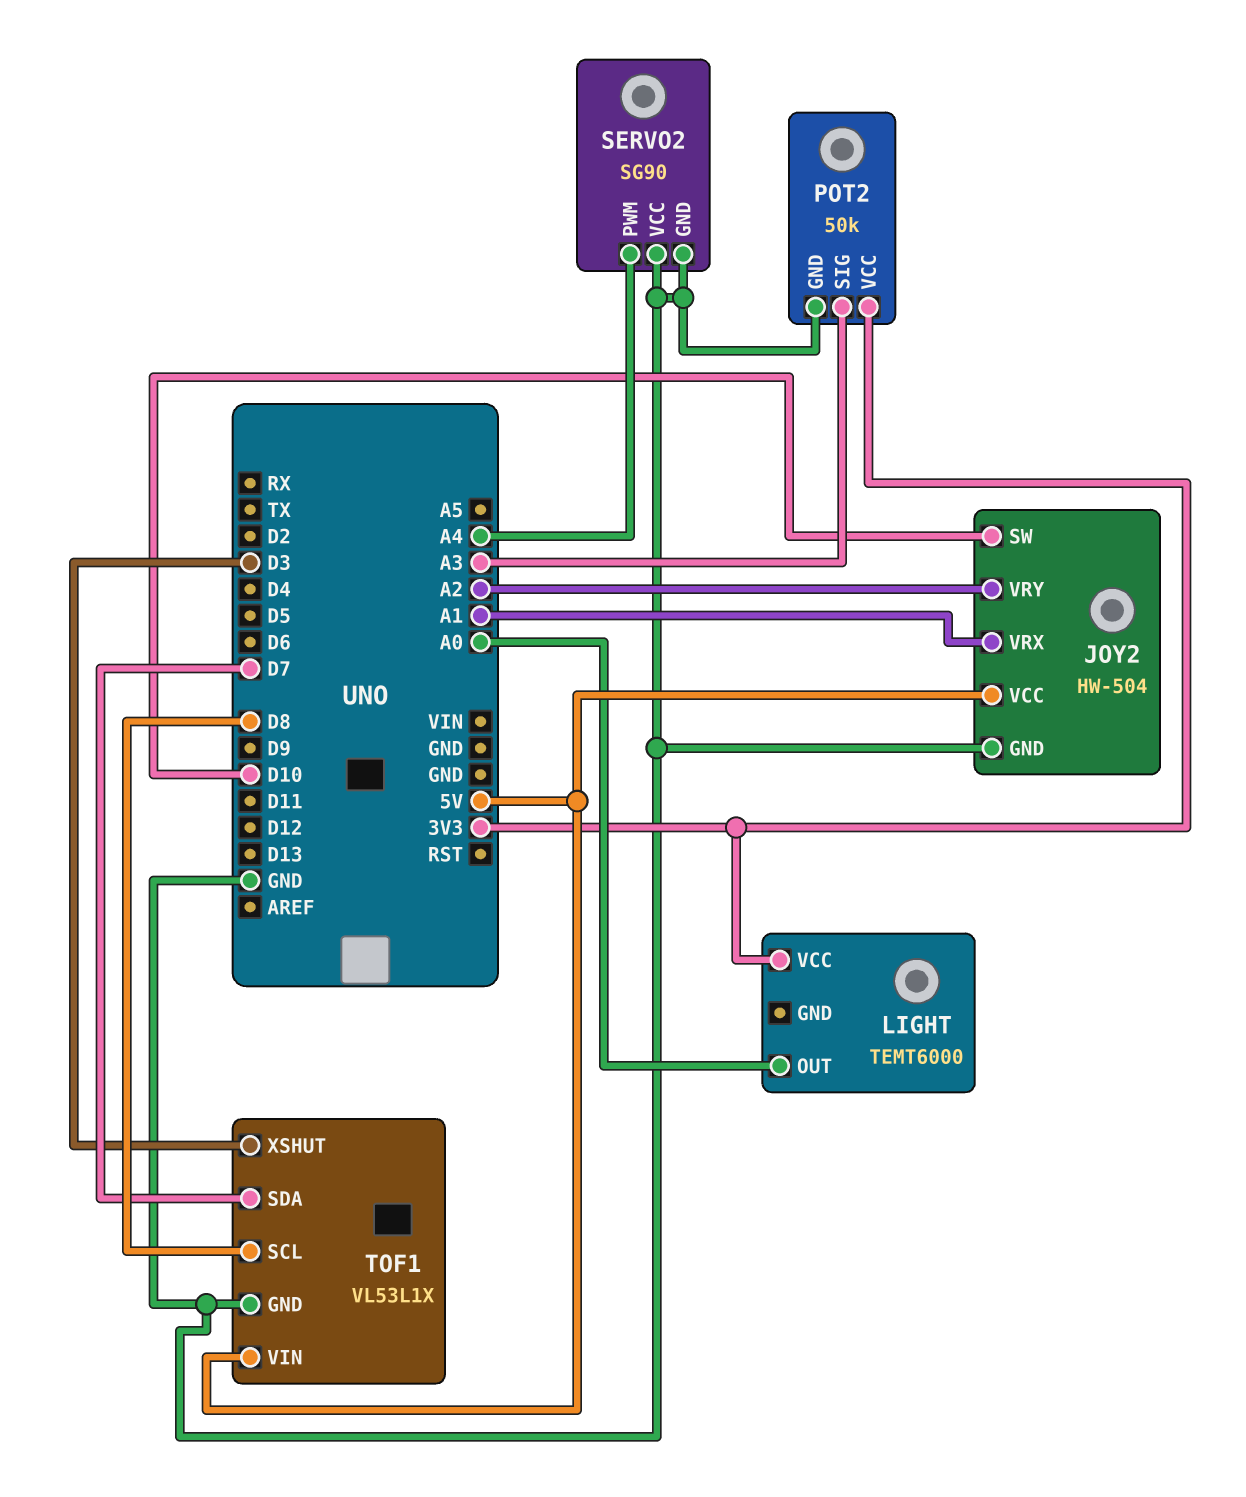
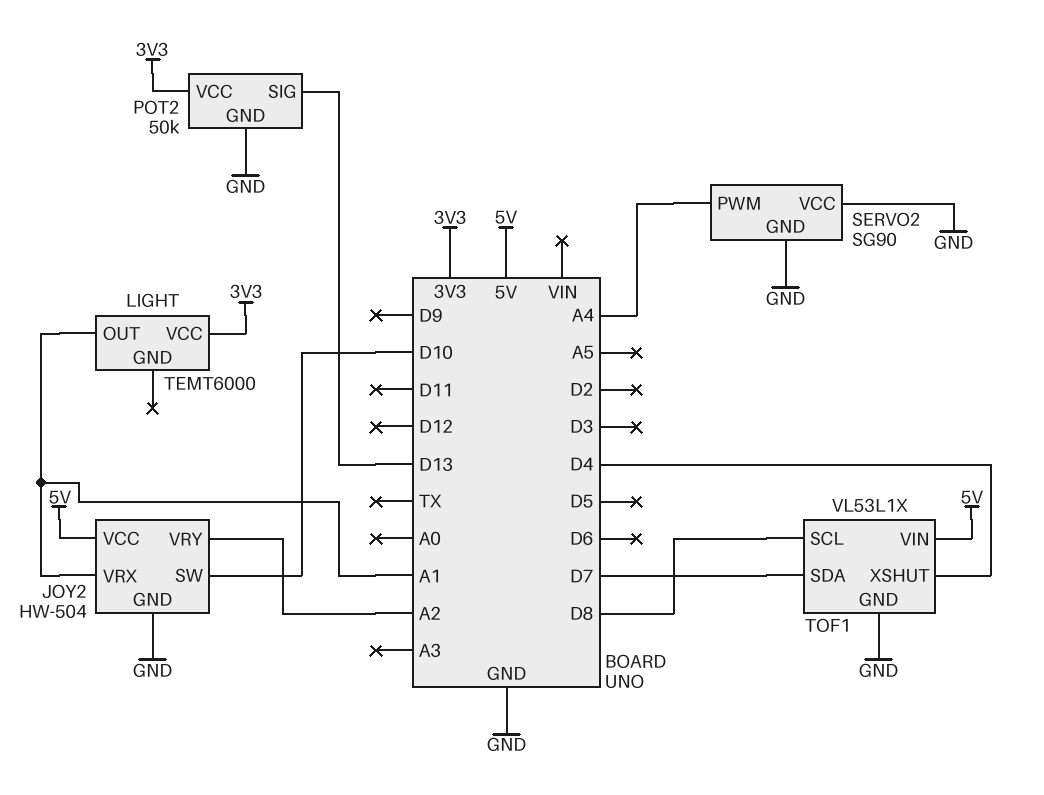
LIGHT pin OUT: A0 -> A1
POT2 pin SIG: A3 -> D13
TOF1 pin XSHUT: D3 -> D4

